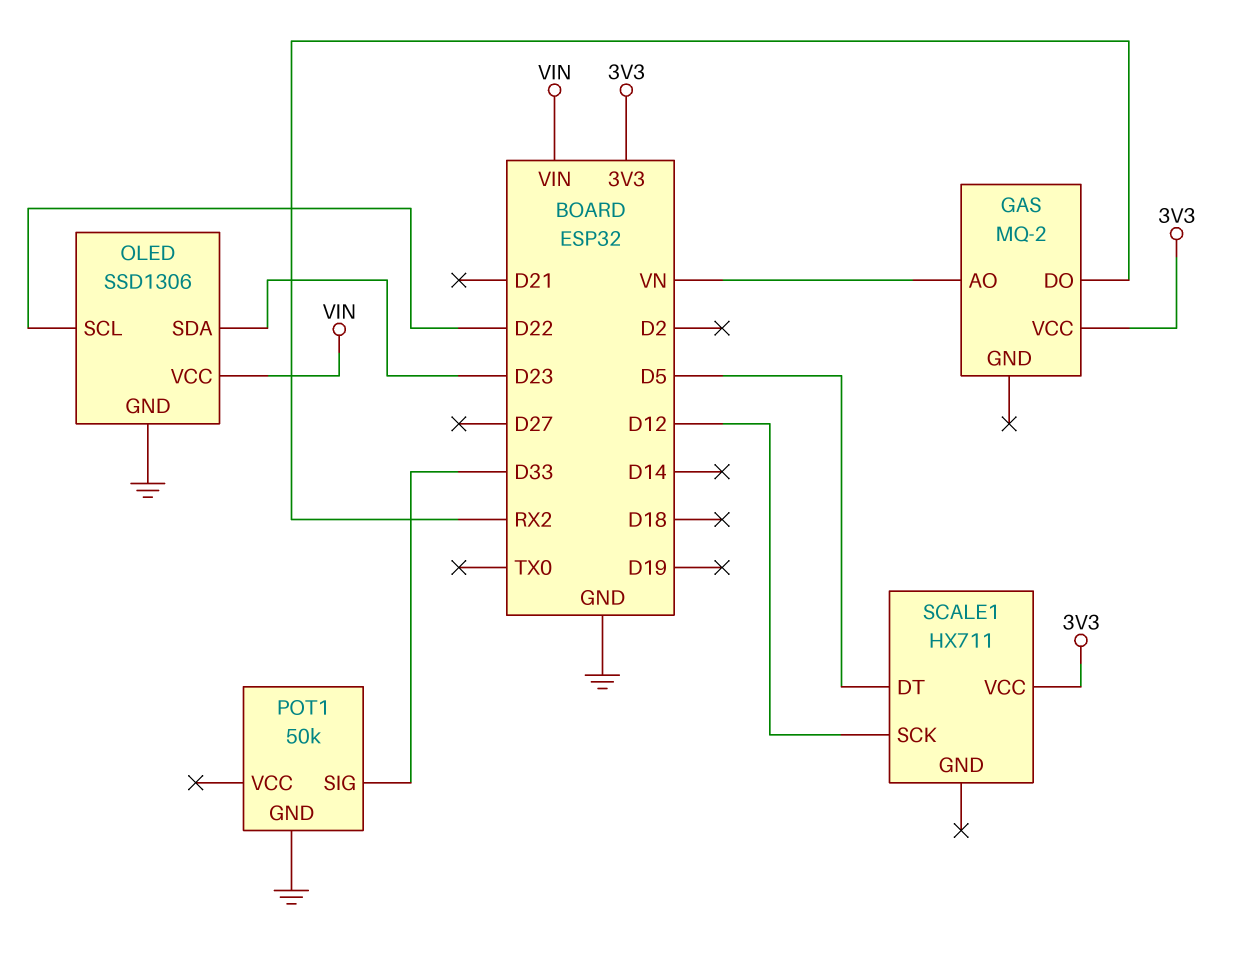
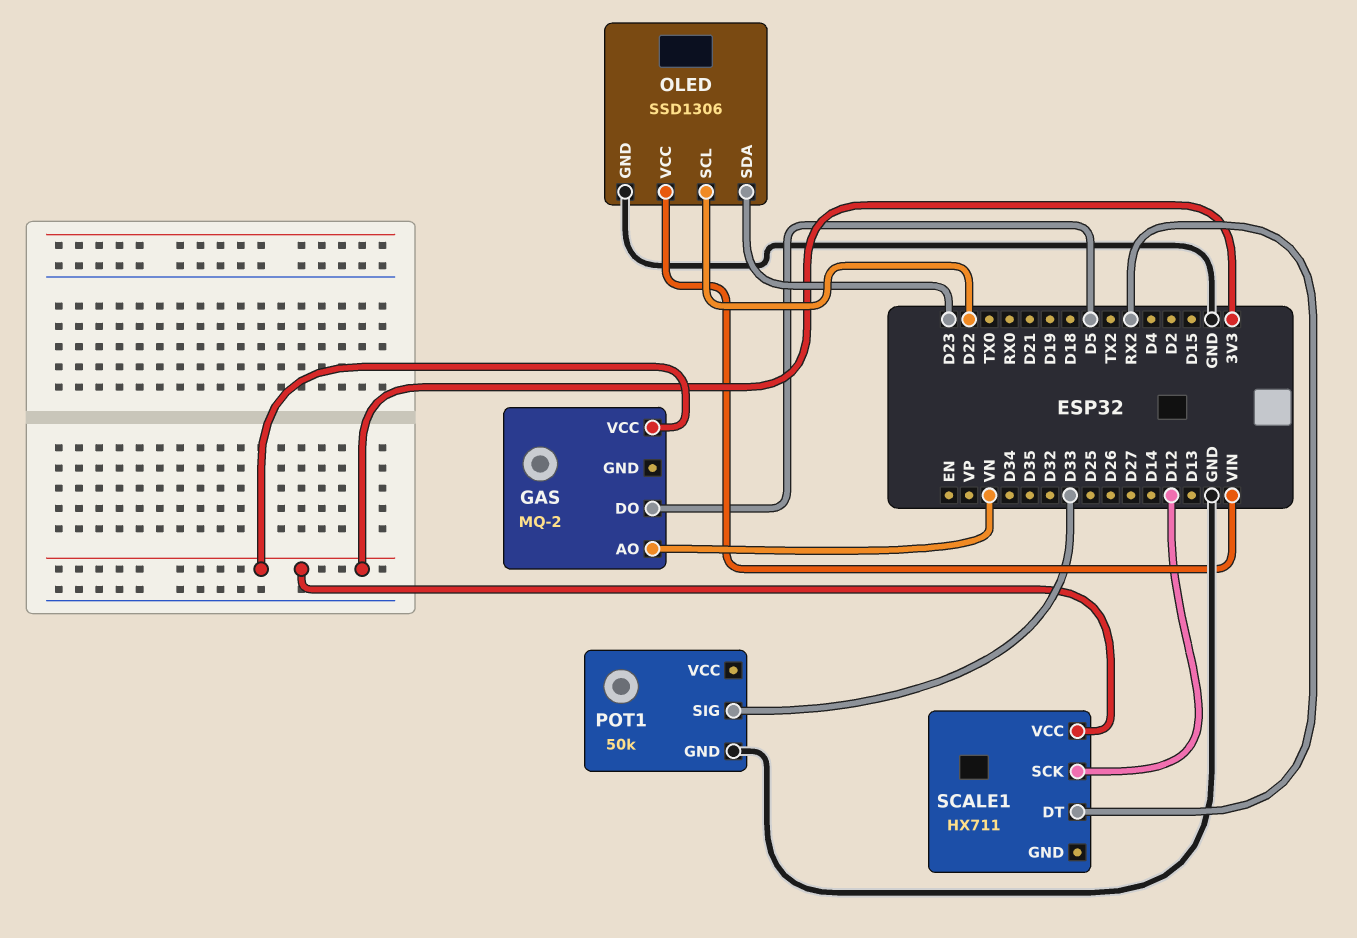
GAS pin DO: RX2 -> D5
SCALE1 pin DT: D5 -> RX2

